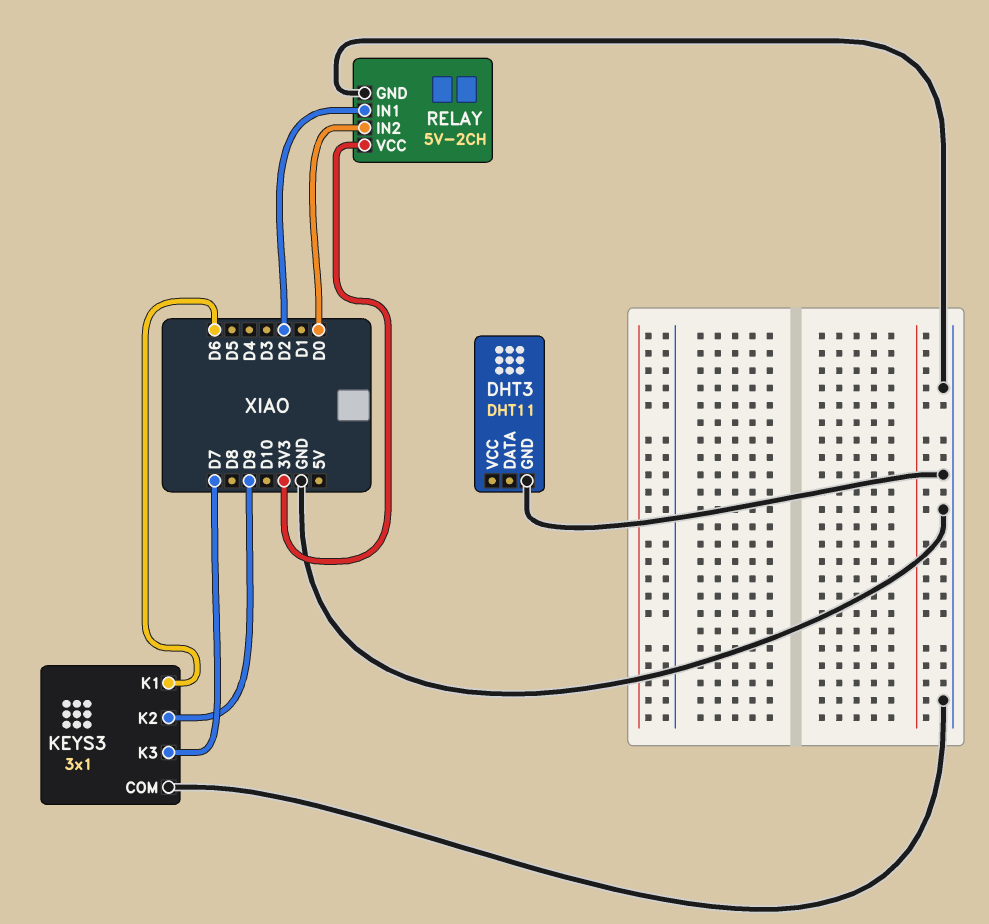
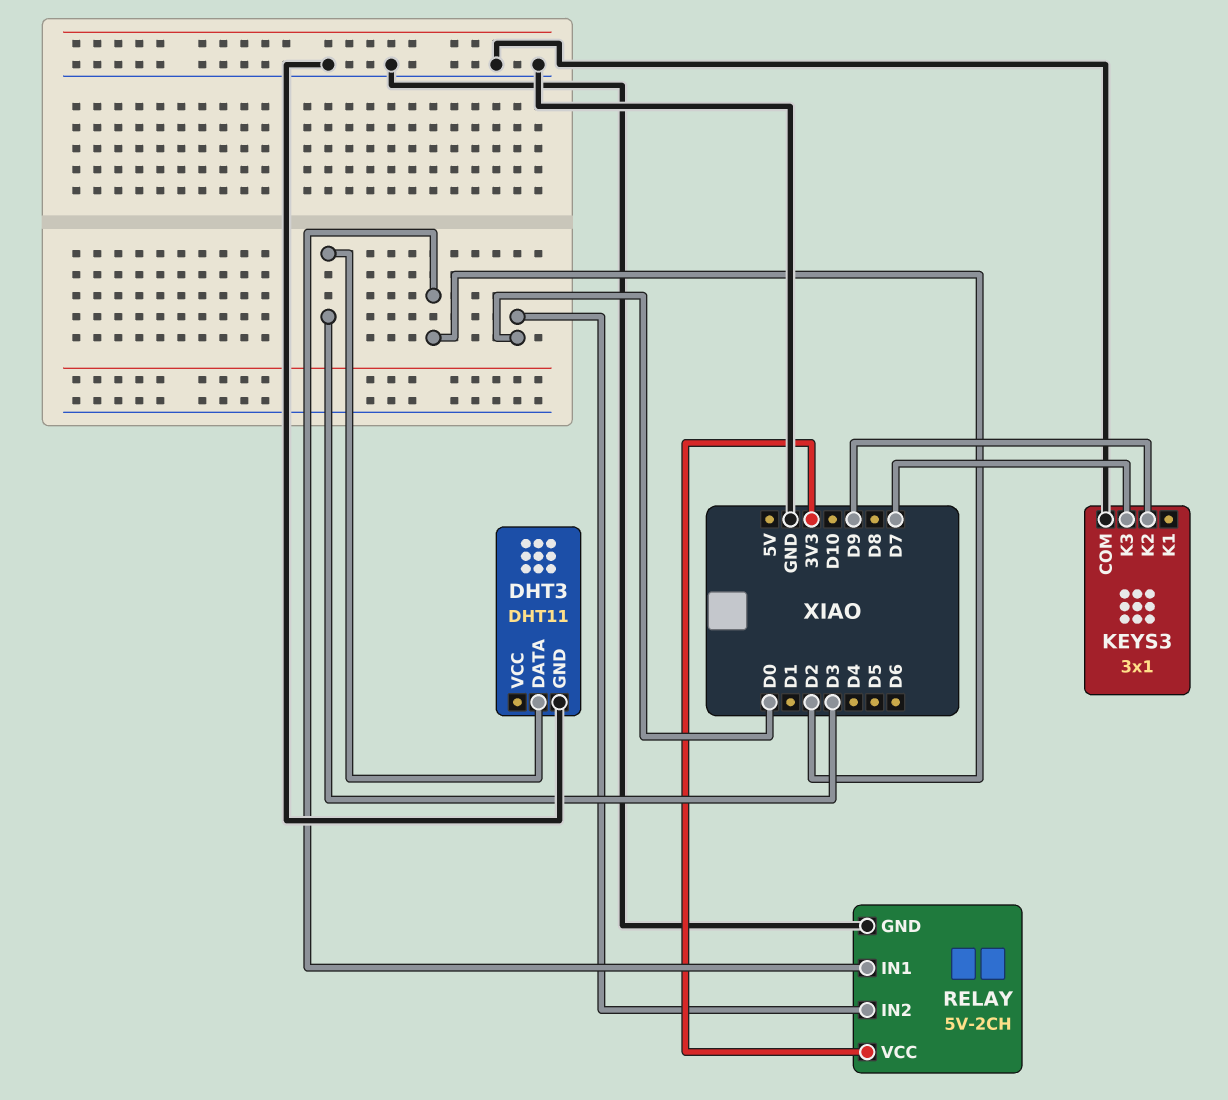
DHT3 pin DATA: none -> D3
KEYS3 pin K1: D6 -> none

